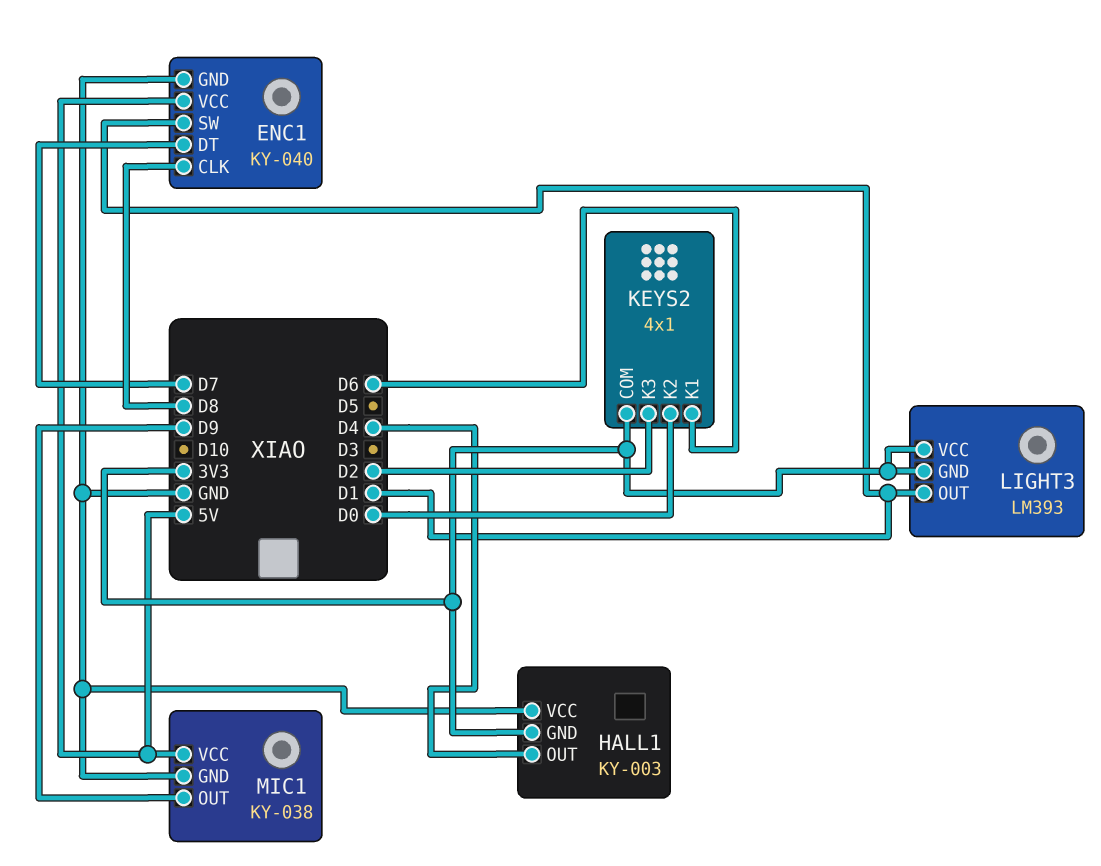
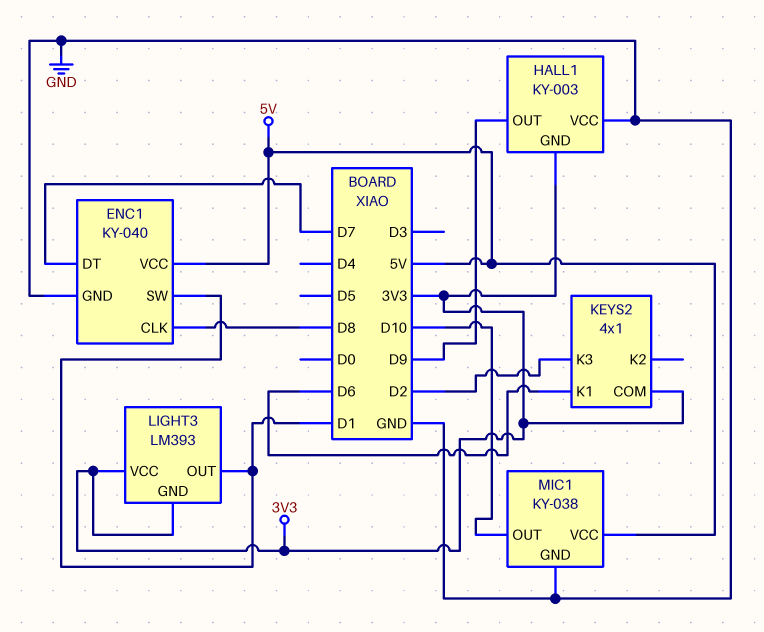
HALL1 pin OUT: D4 -> D9
KEYS2 pin K2: D0 -> none
MIC1 pin OUT: D9 -> D10

